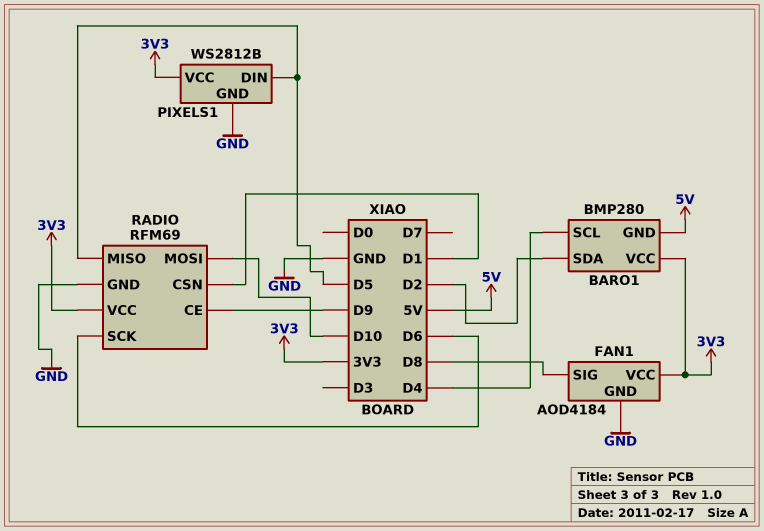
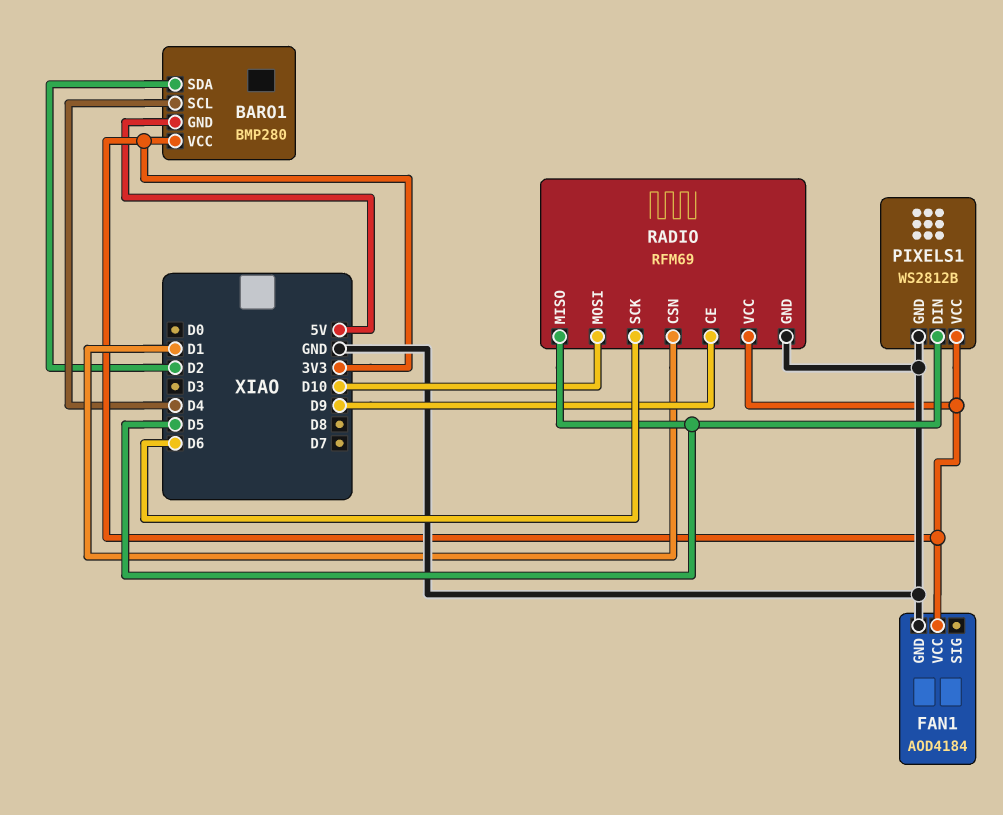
FAN1 pin SIG: D8 -> none

